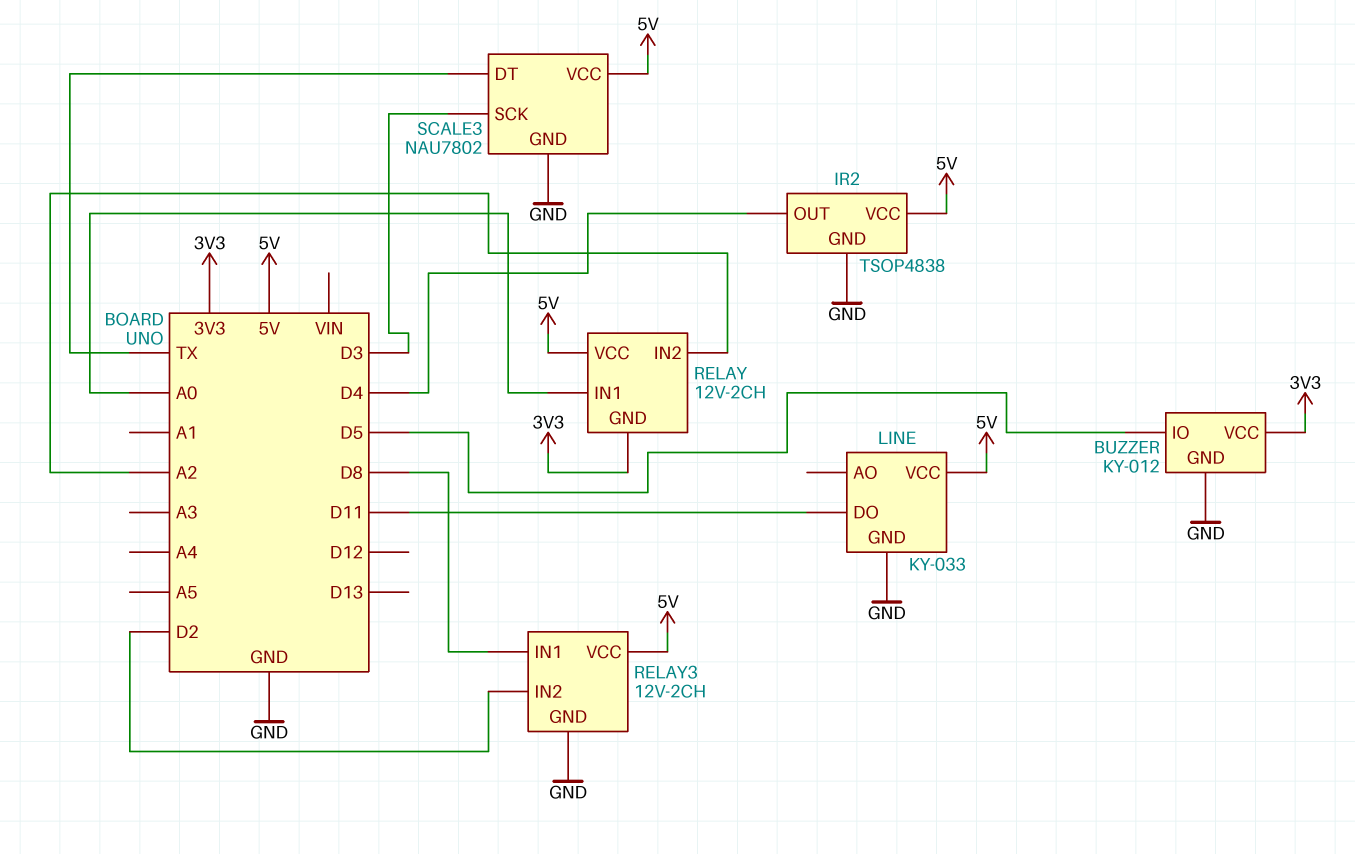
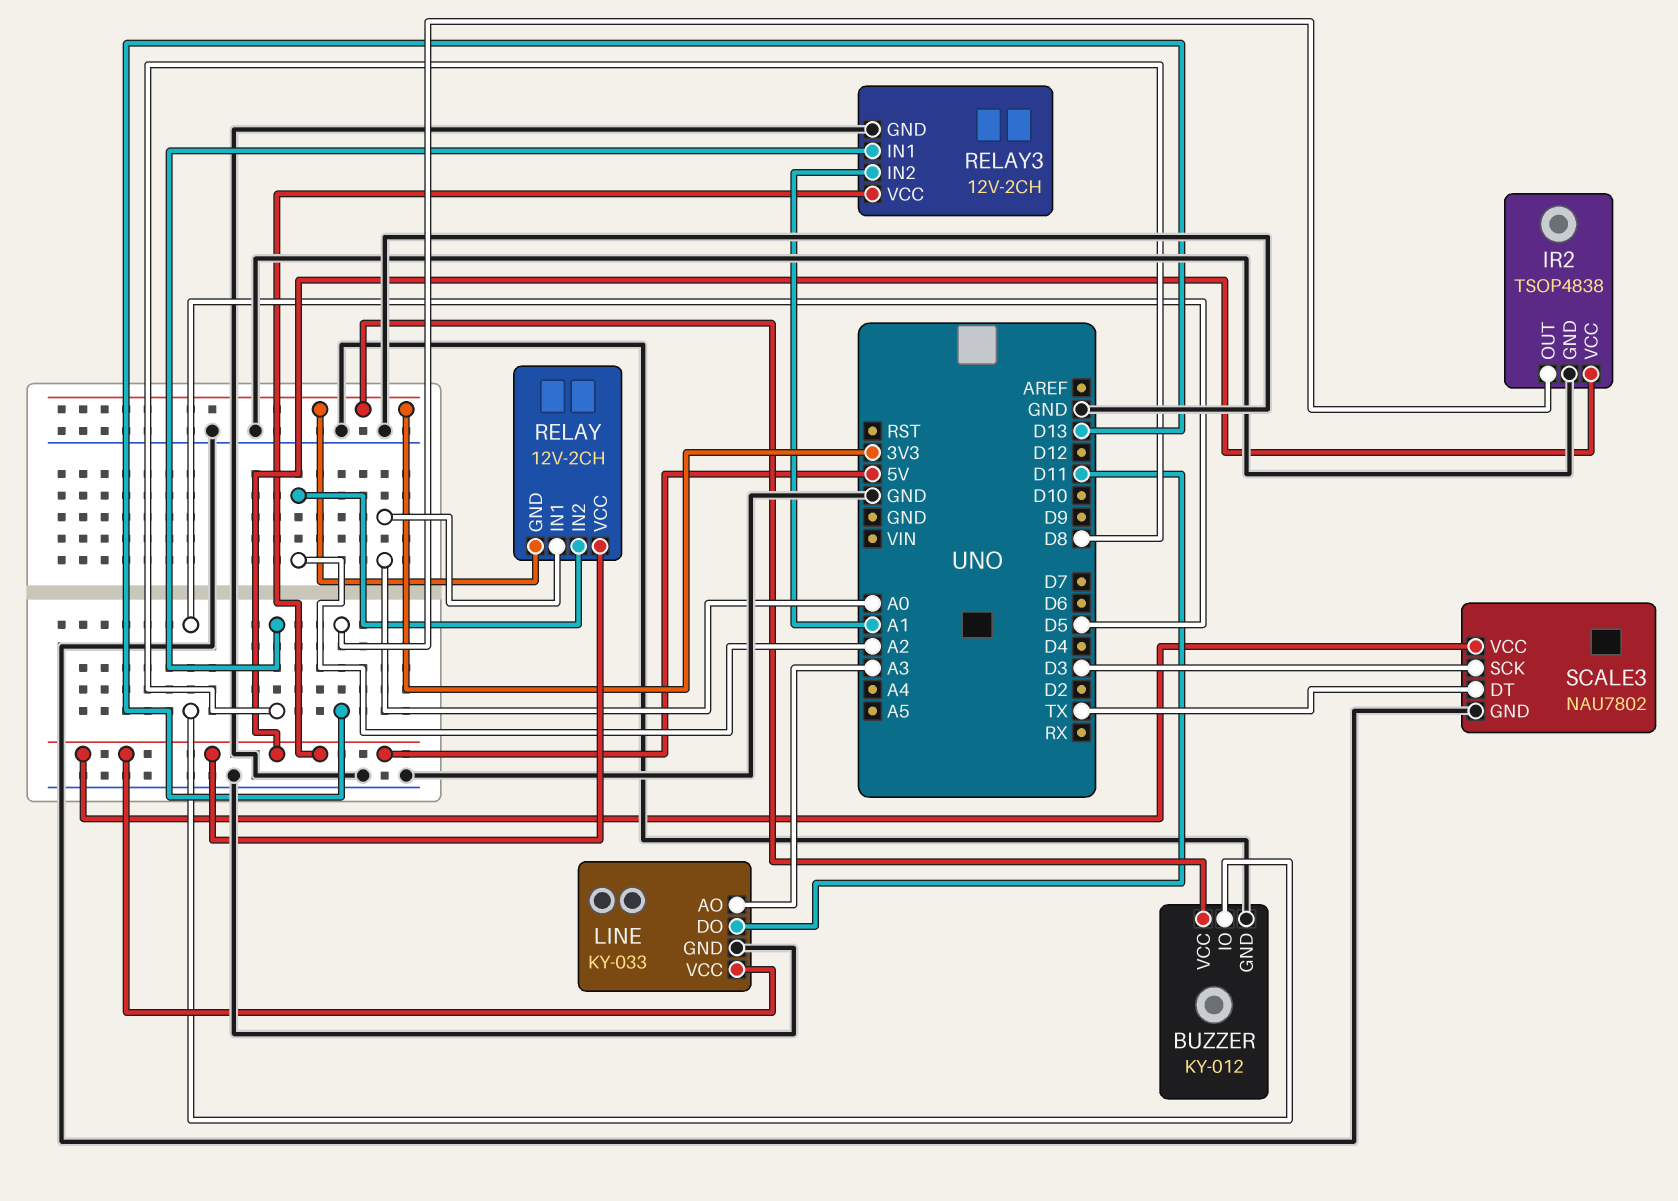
IR2 pin OUT: D4 -> D13
LINE pin AO: none -> A3
RELAY3 pin IN2: D2 -> A1

